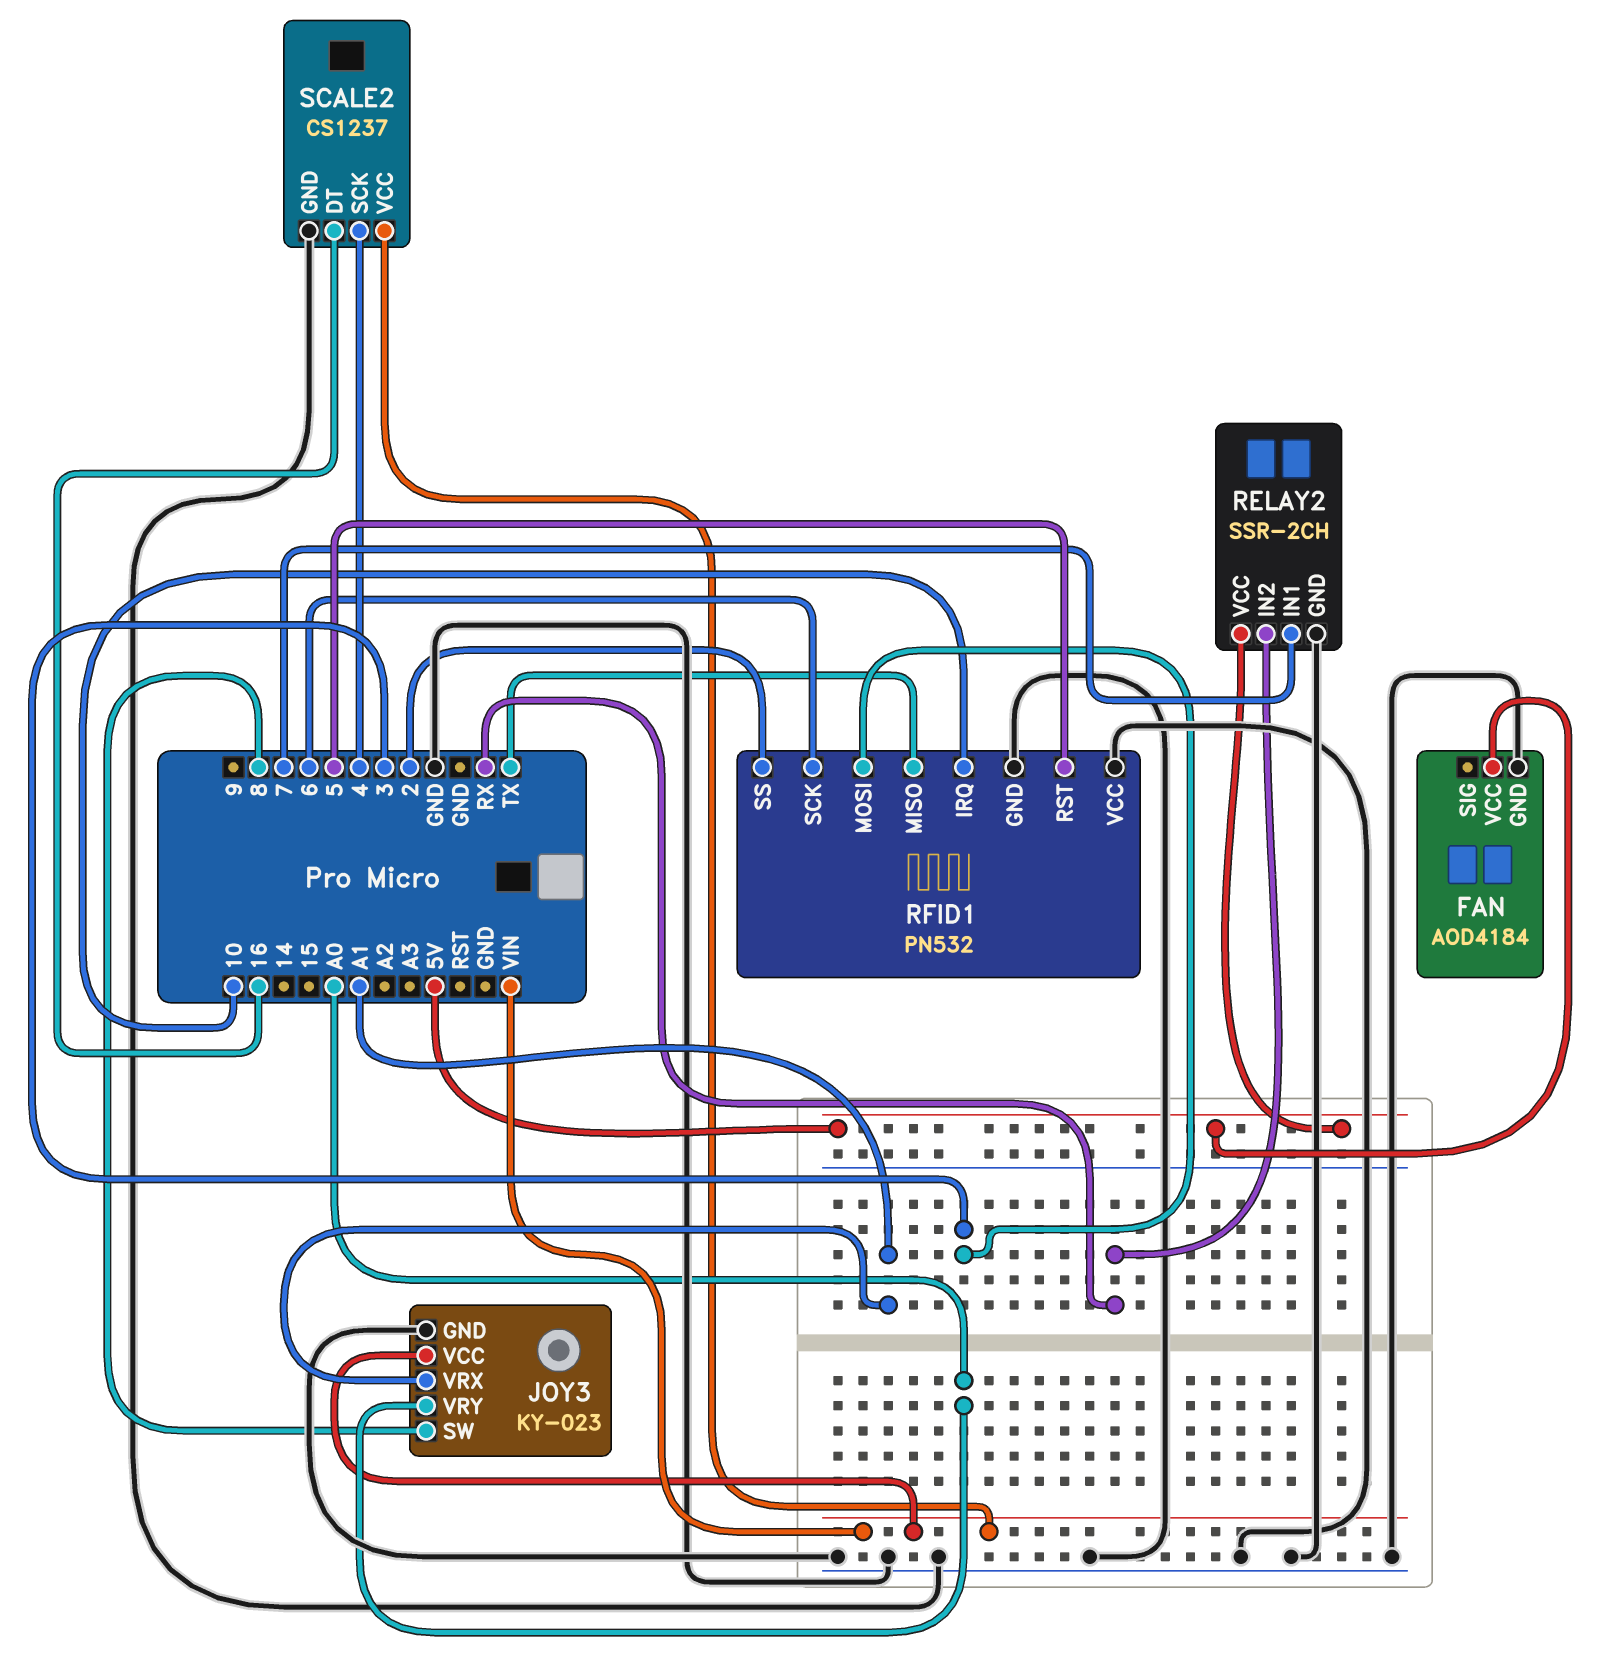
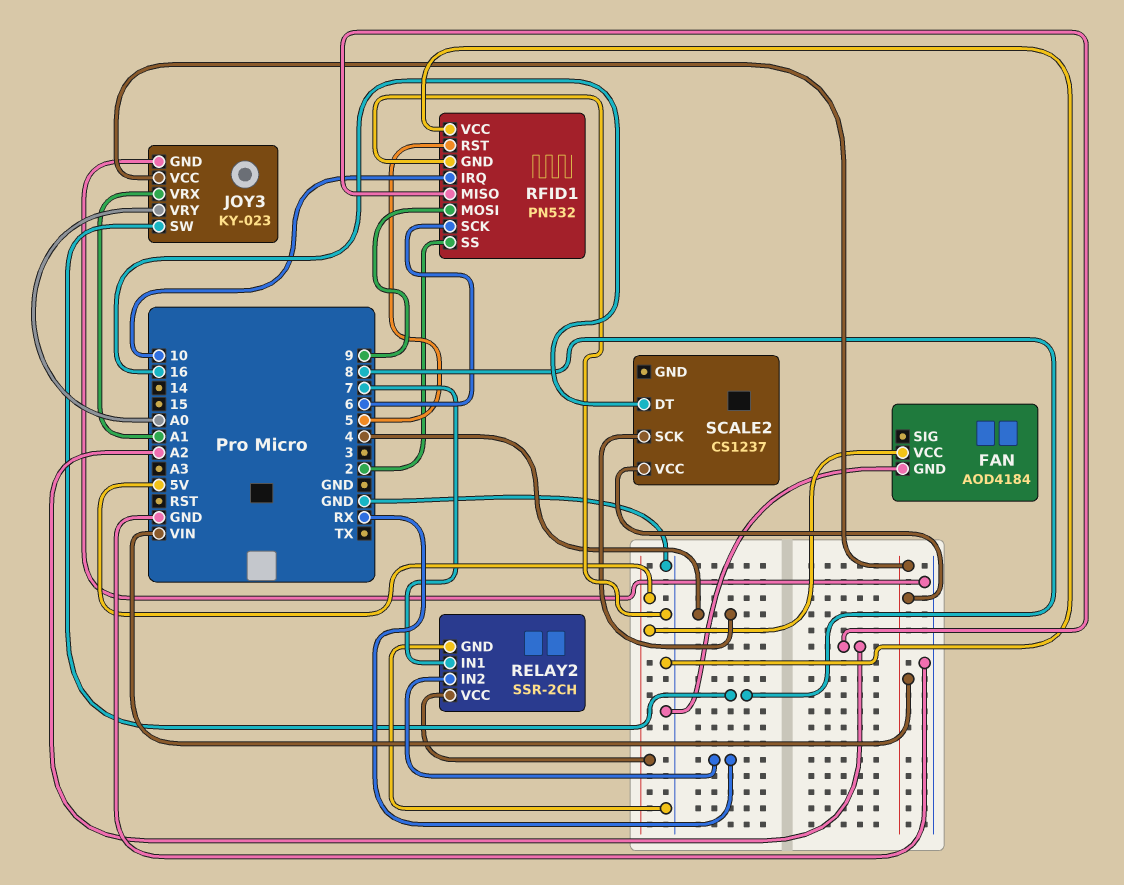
RFID1 pin MISO: TX -> A2
RFID1 pin MOSI: 3 -> 9
SCALE2 pin GND: GND -> none

